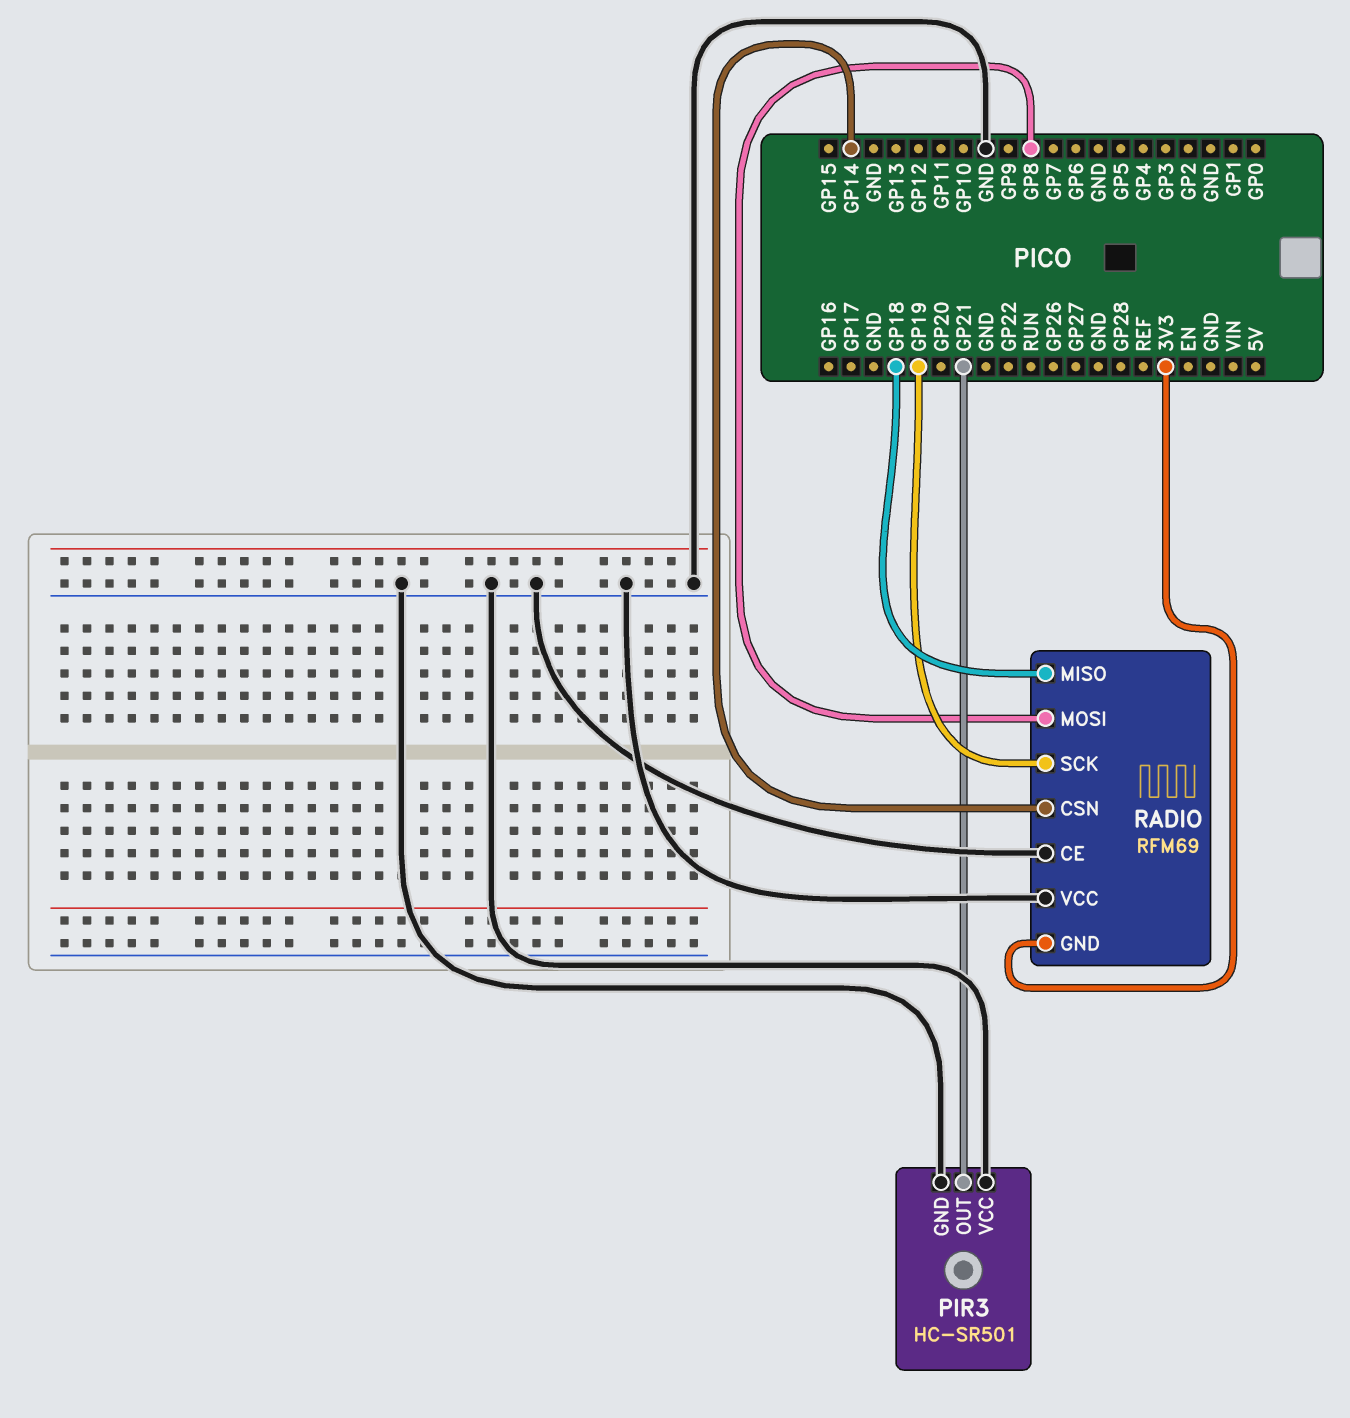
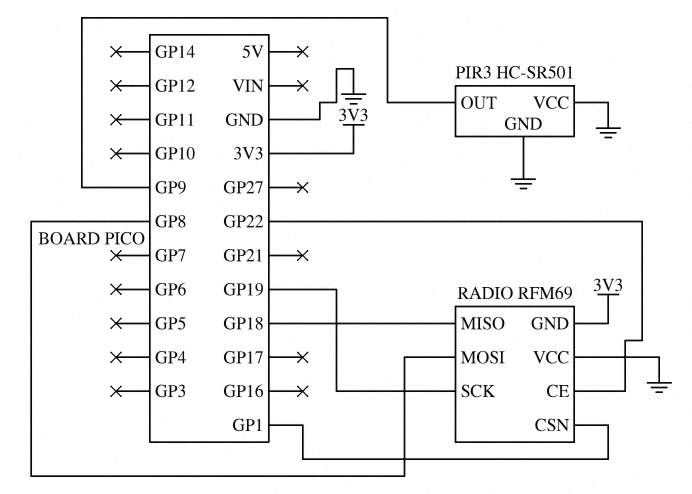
PIR3 pin OUT: GP21 -> GP9
RADIO pin CE: GND -> GP22
RADIO pin CSN: GP14 -> GP1

